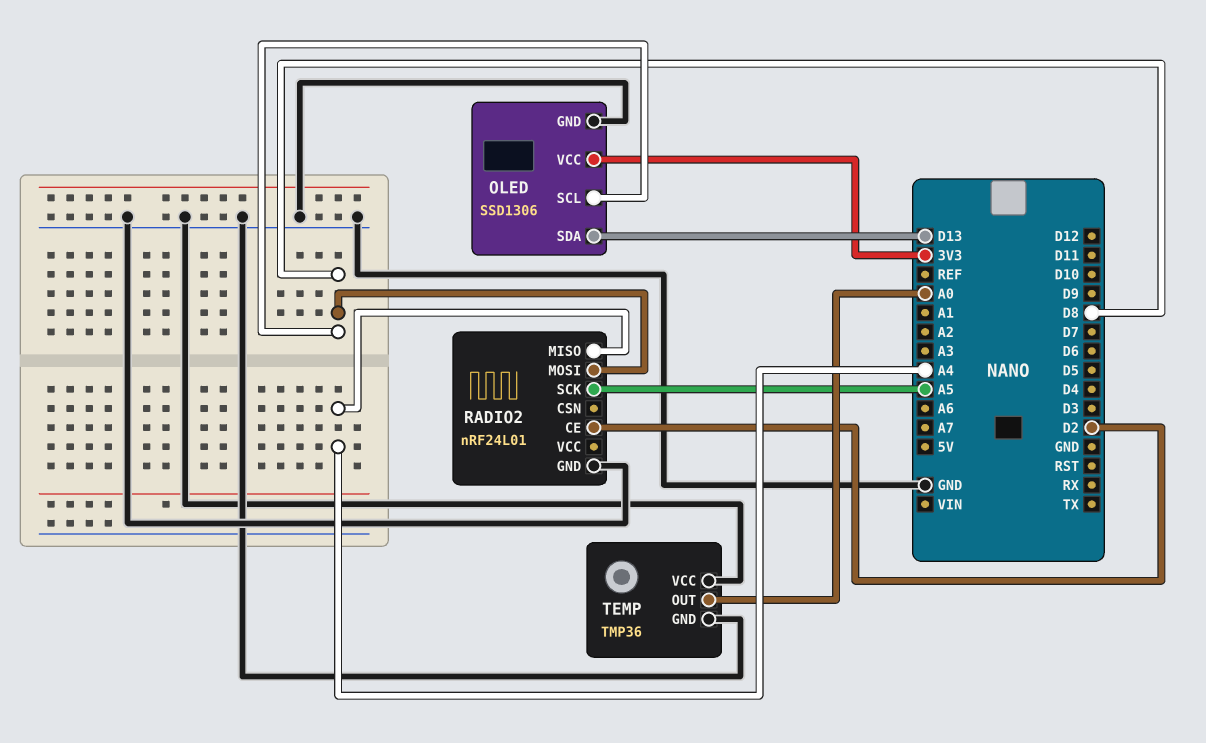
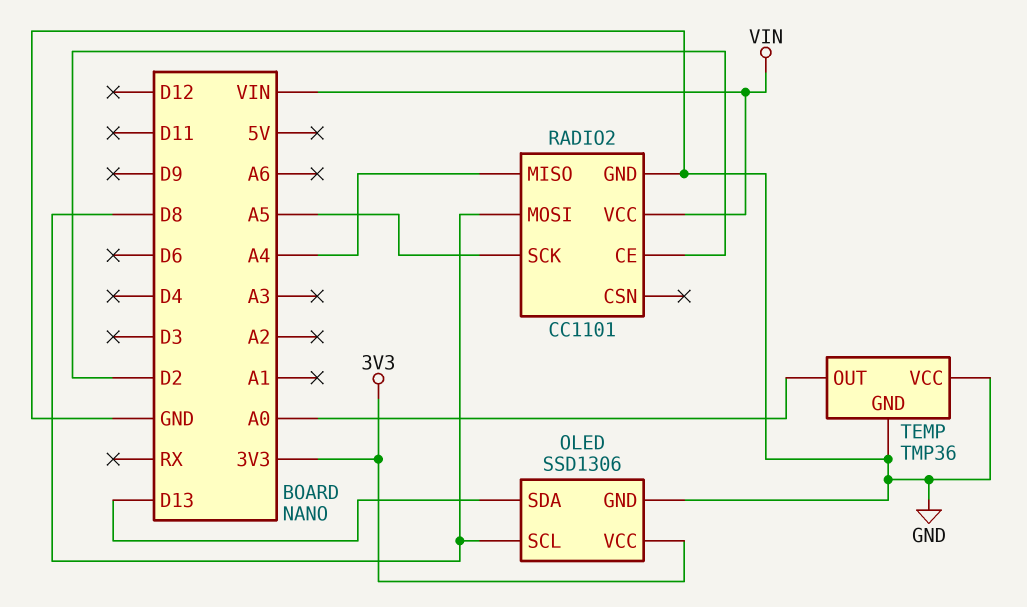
RADIO2: nRF24L01 -> CC1101
RADIO2 pin VCC: none -> VIN

